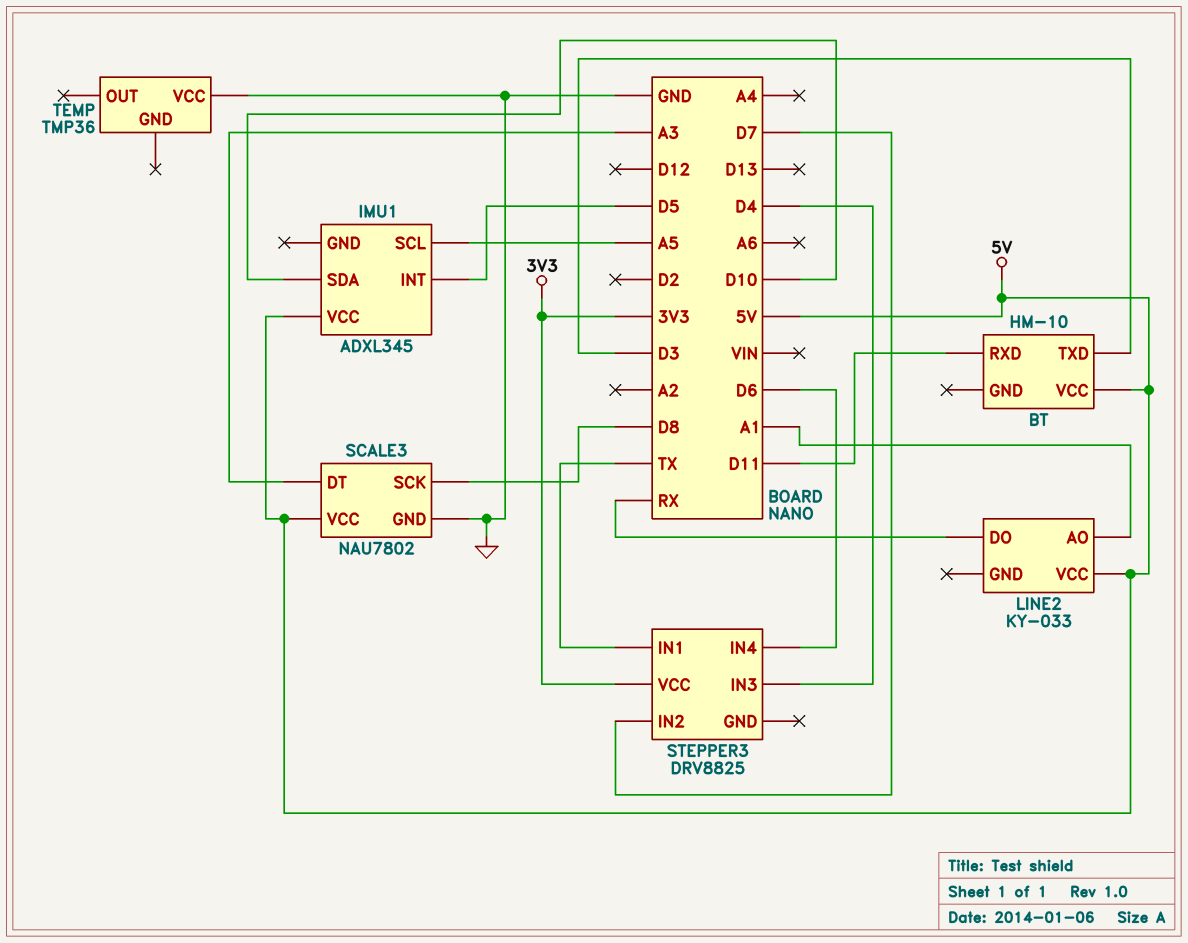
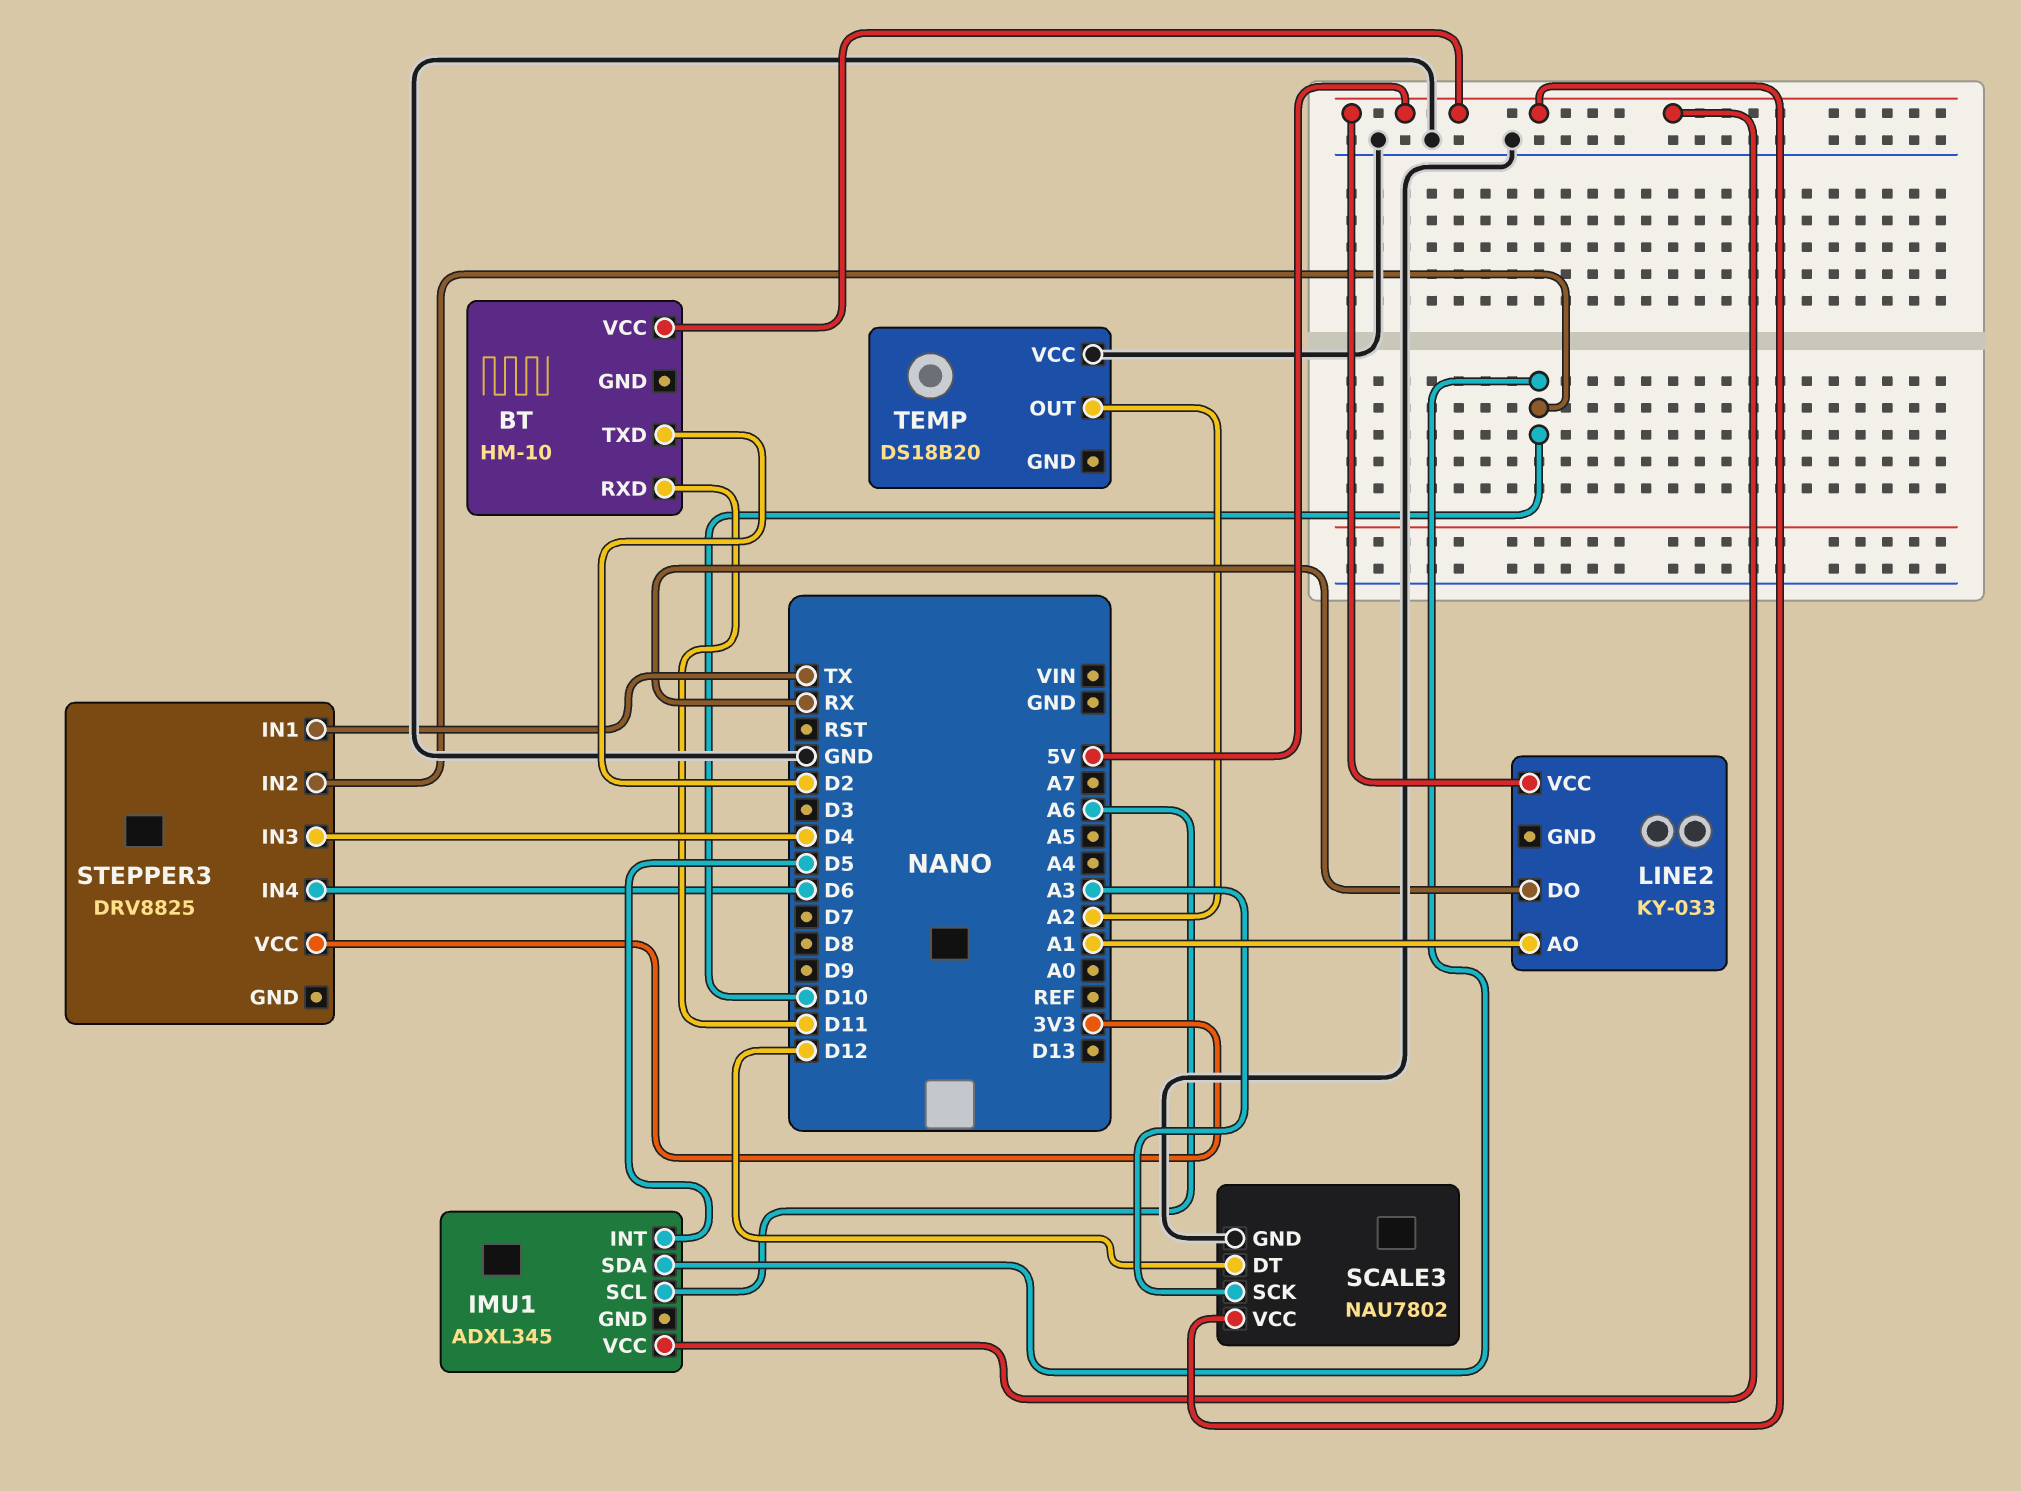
BT pin TXD: D3 -> D2
IMU1 pin SCL: A5 -> A6
SCALE3 pin DT: A3 -> D12
SCALE3 pin SCK: D8 -> A3
STEPPER3 pin IN2: D7 -> D10
TEMP: TMP36 -> DS18B20
TEMP pin OUT: none -> A2

